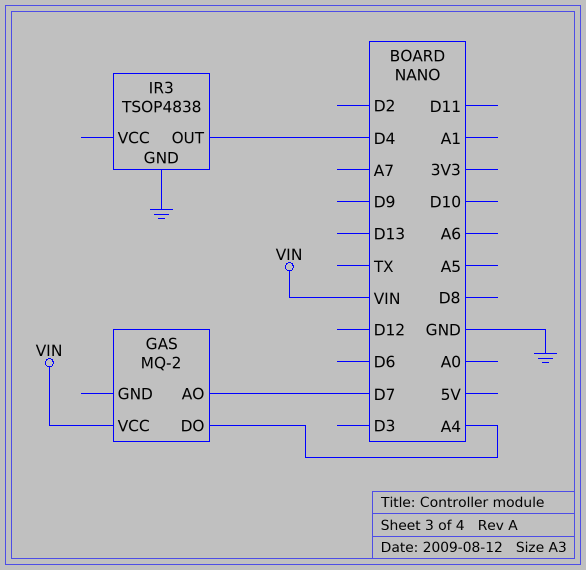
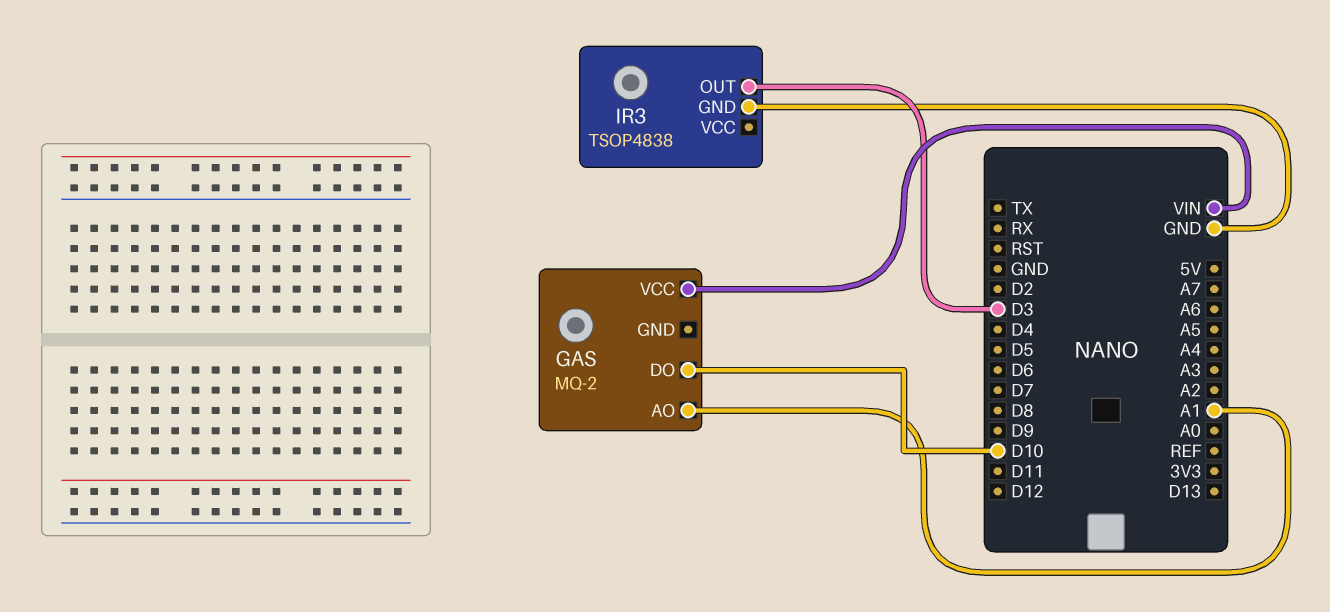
GAS pin AO: D7 -> A1
GAS pin DO: A4 -> D10
IR3 pin OUT: D4 -> D3

